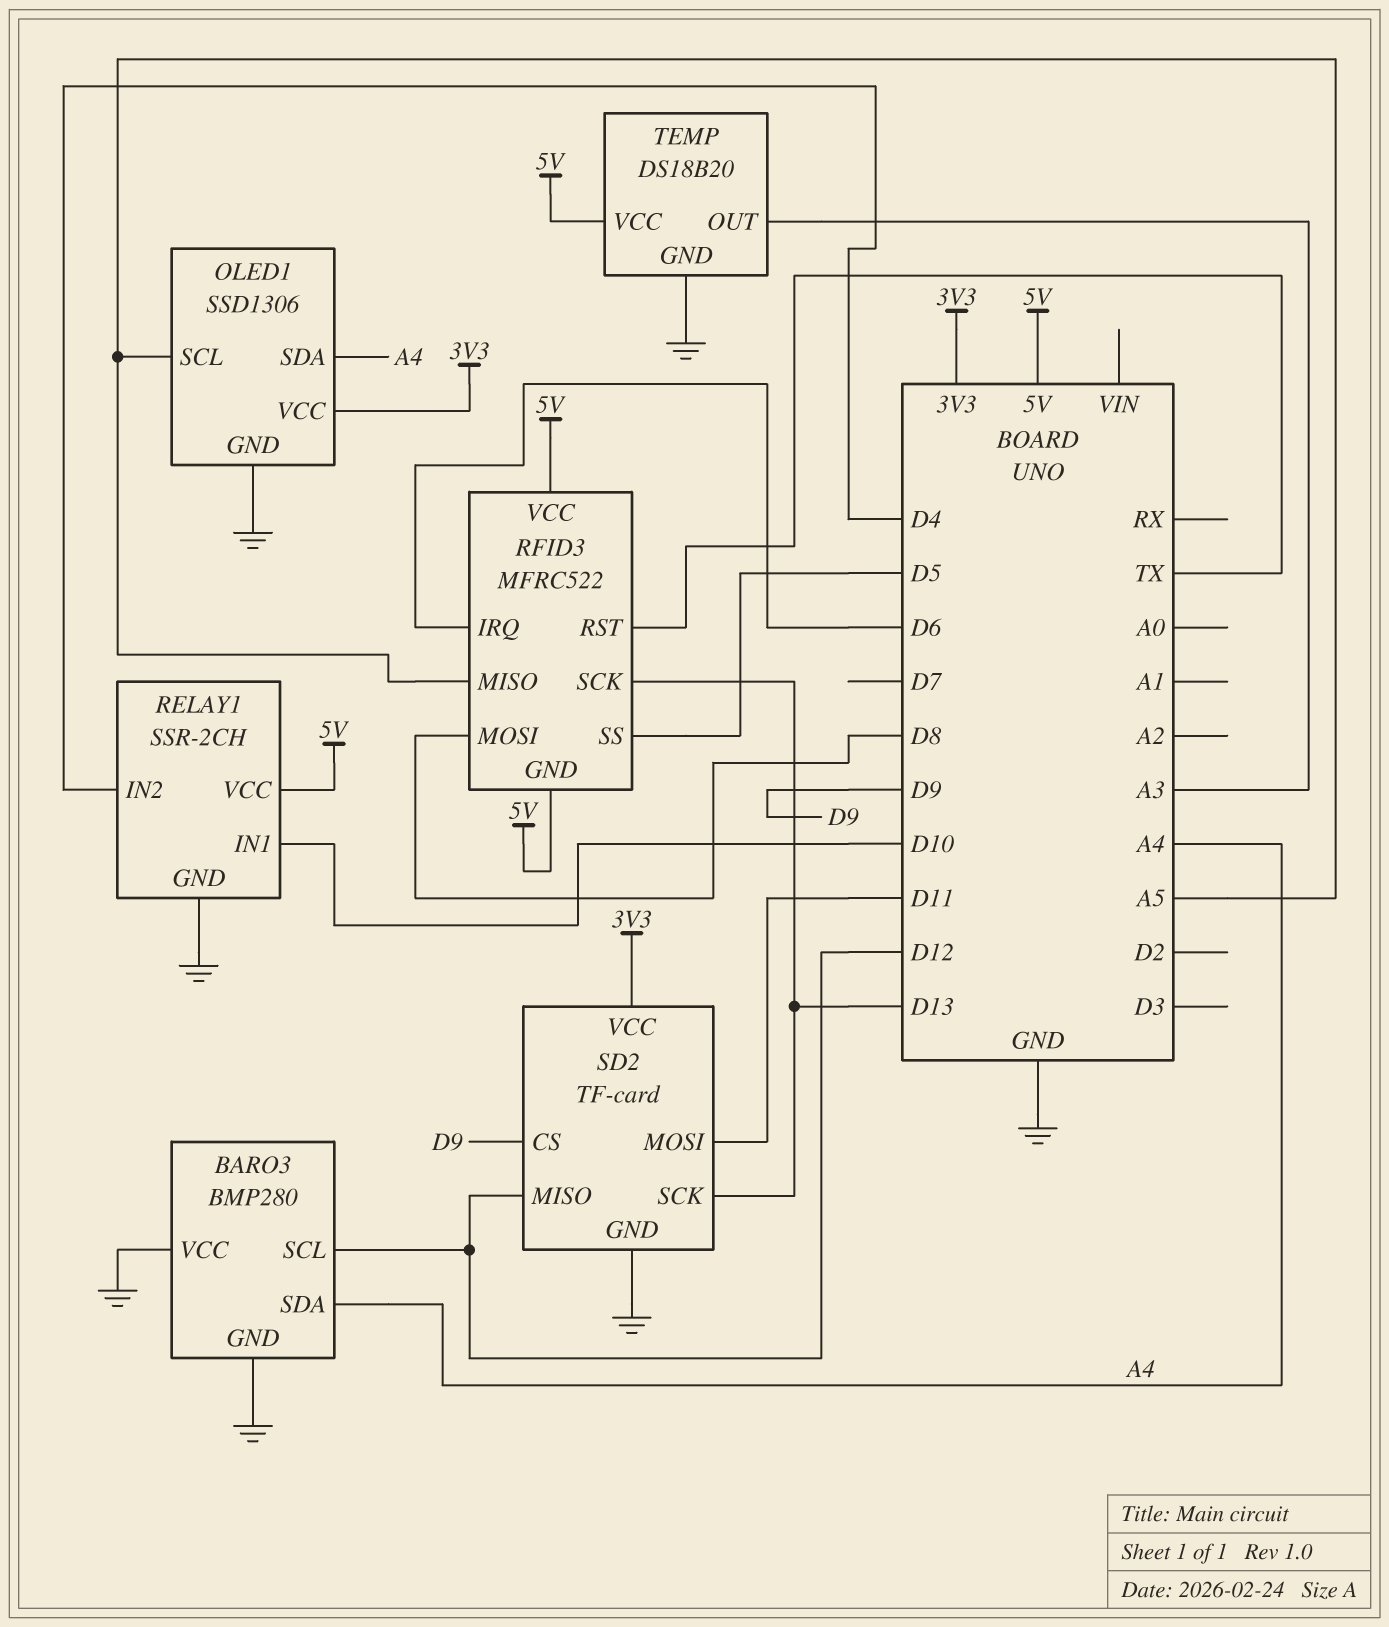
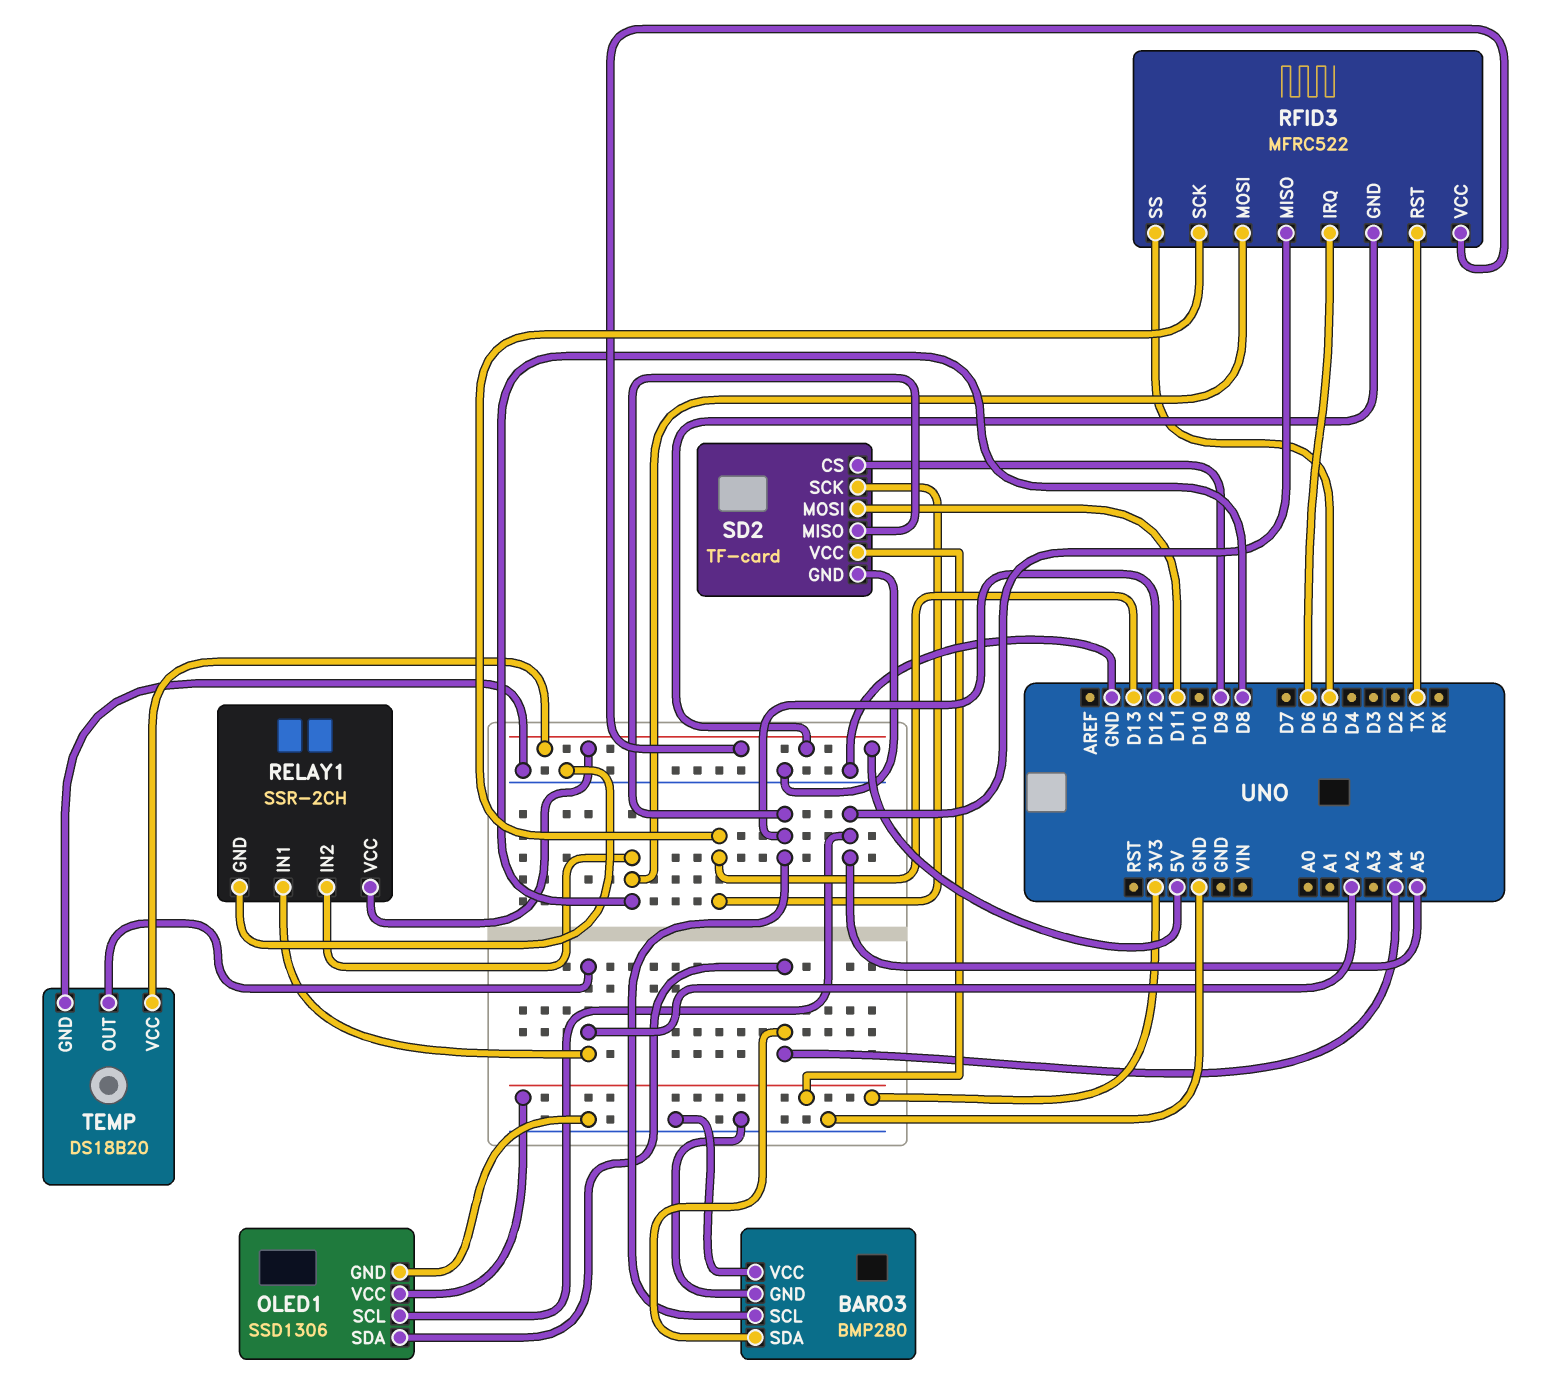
RELAY1 pin IN1: D10 -> A2
RELAY1 pin IN2: D4 -> D8
TEMP pin OUT: A3 -> A2

